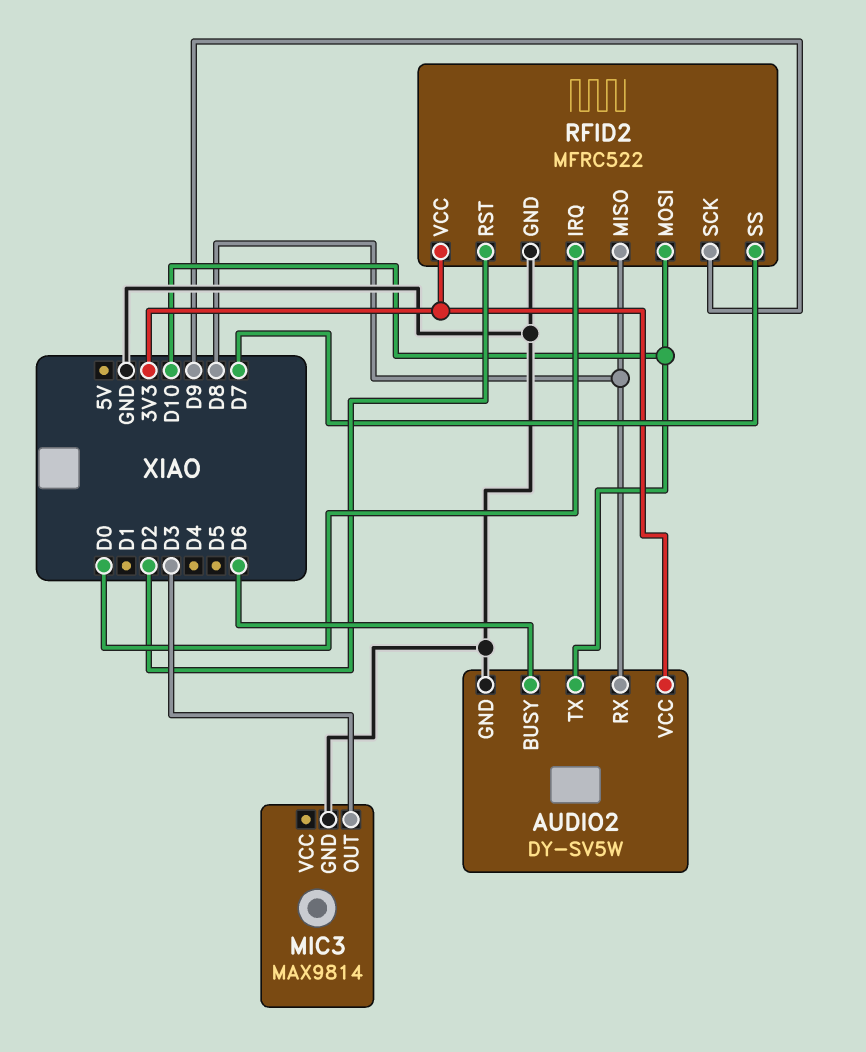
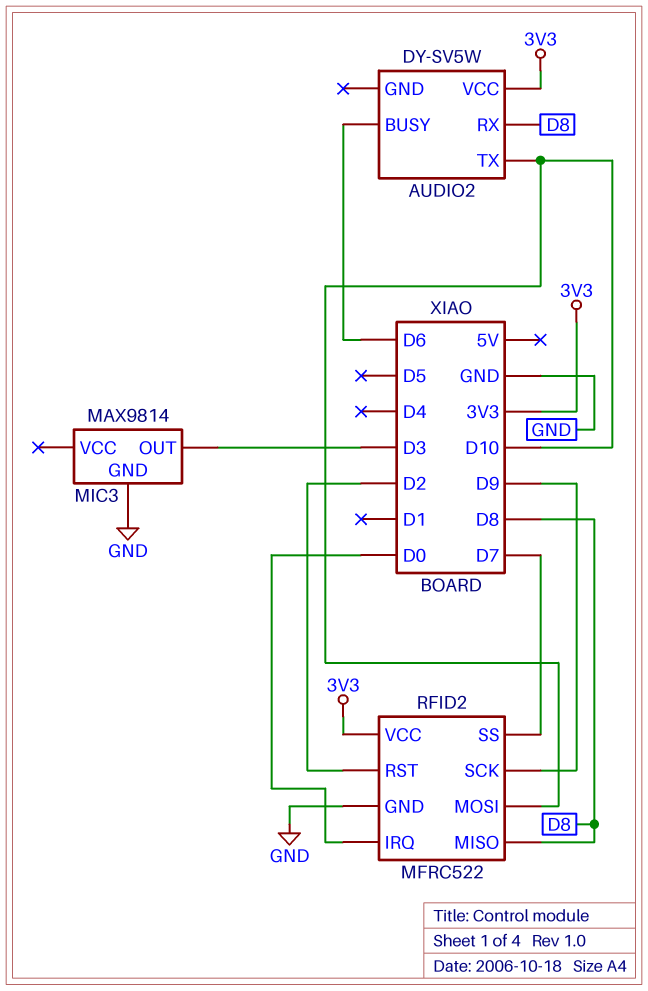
AUDIO2 pin GND: GND -> none

